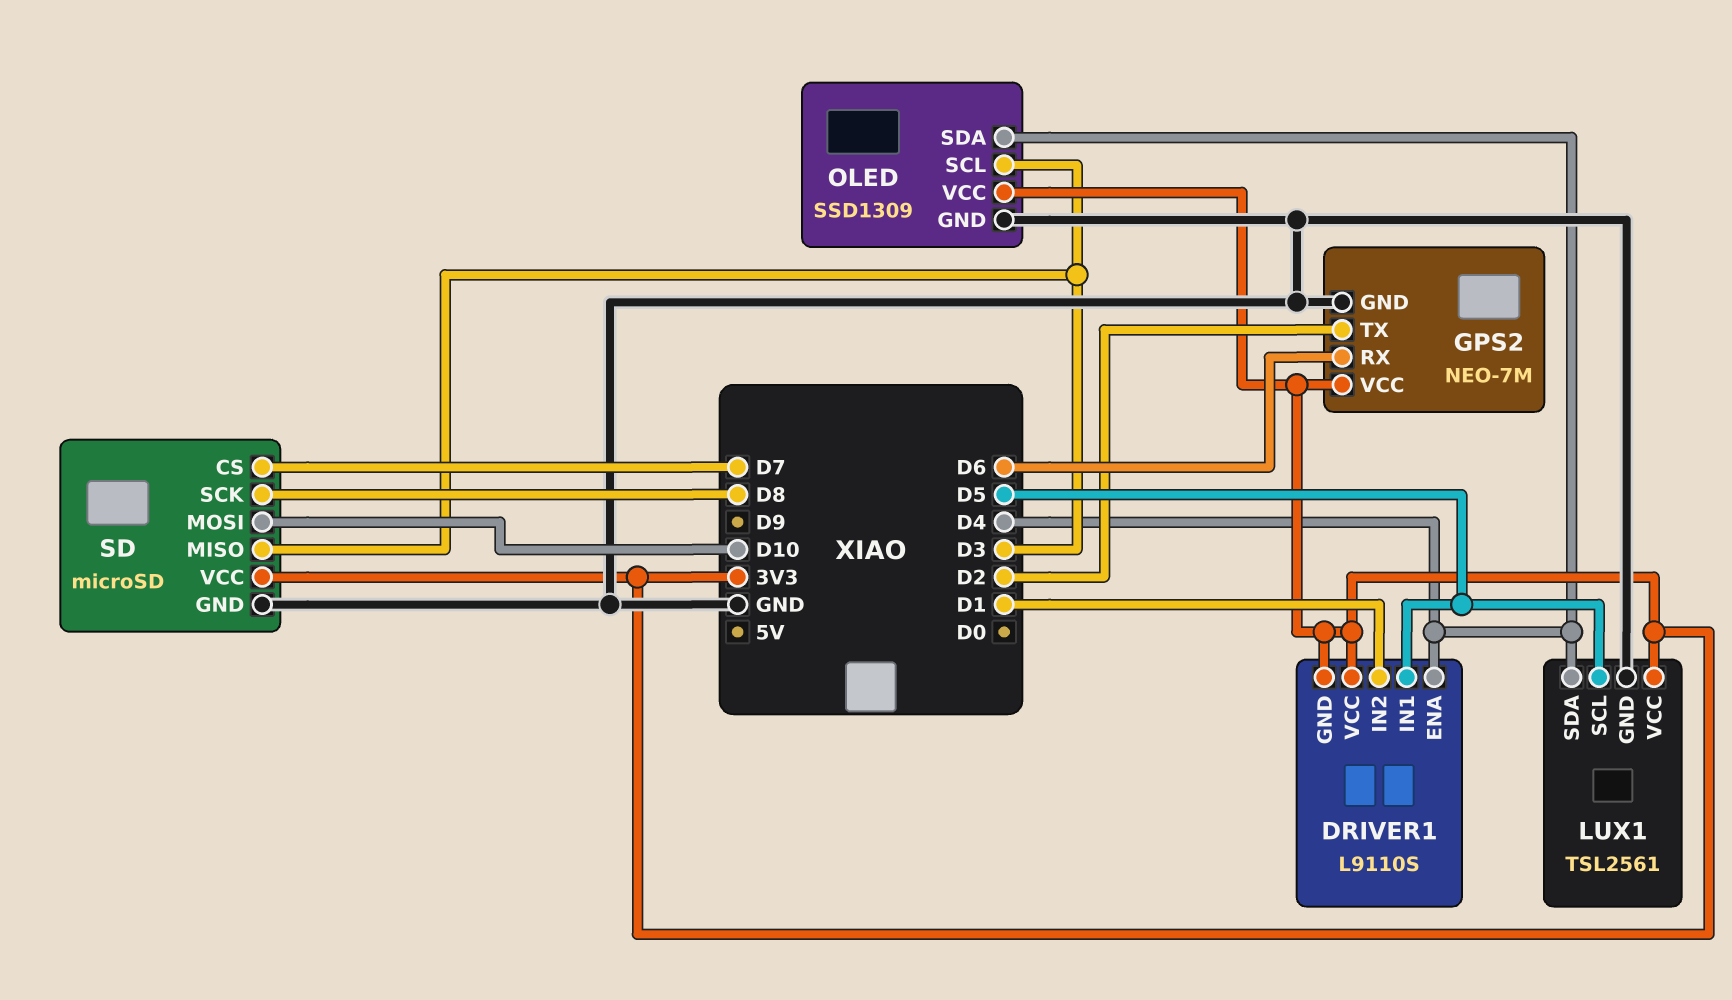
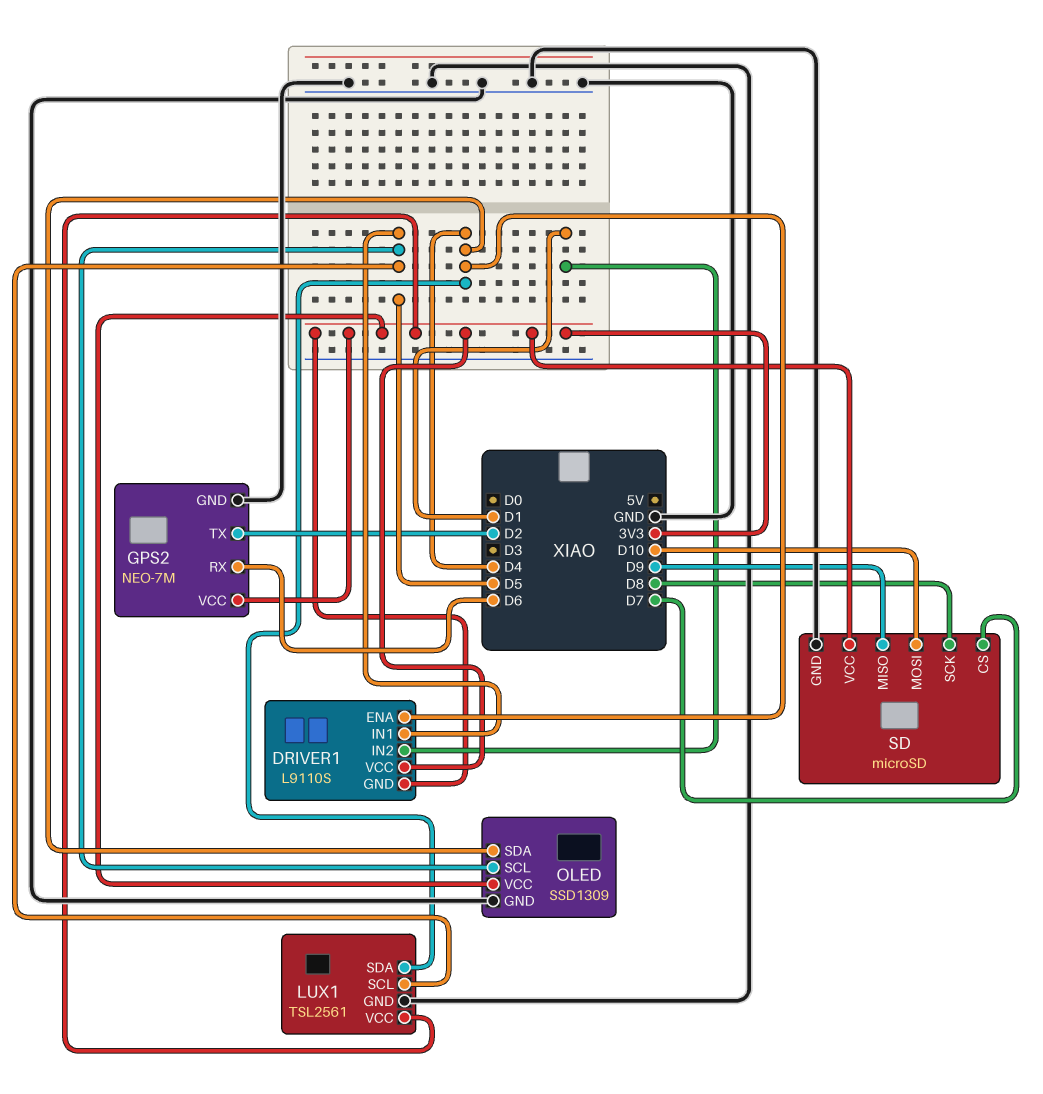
OLED pin SCL: D3 -> D5
SD pin MISO: D3 -> D9

